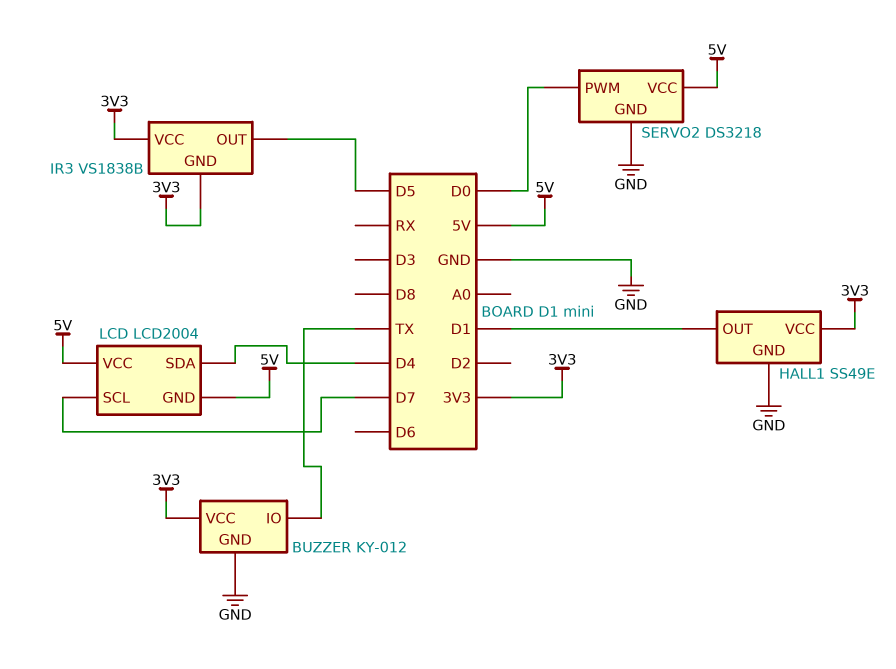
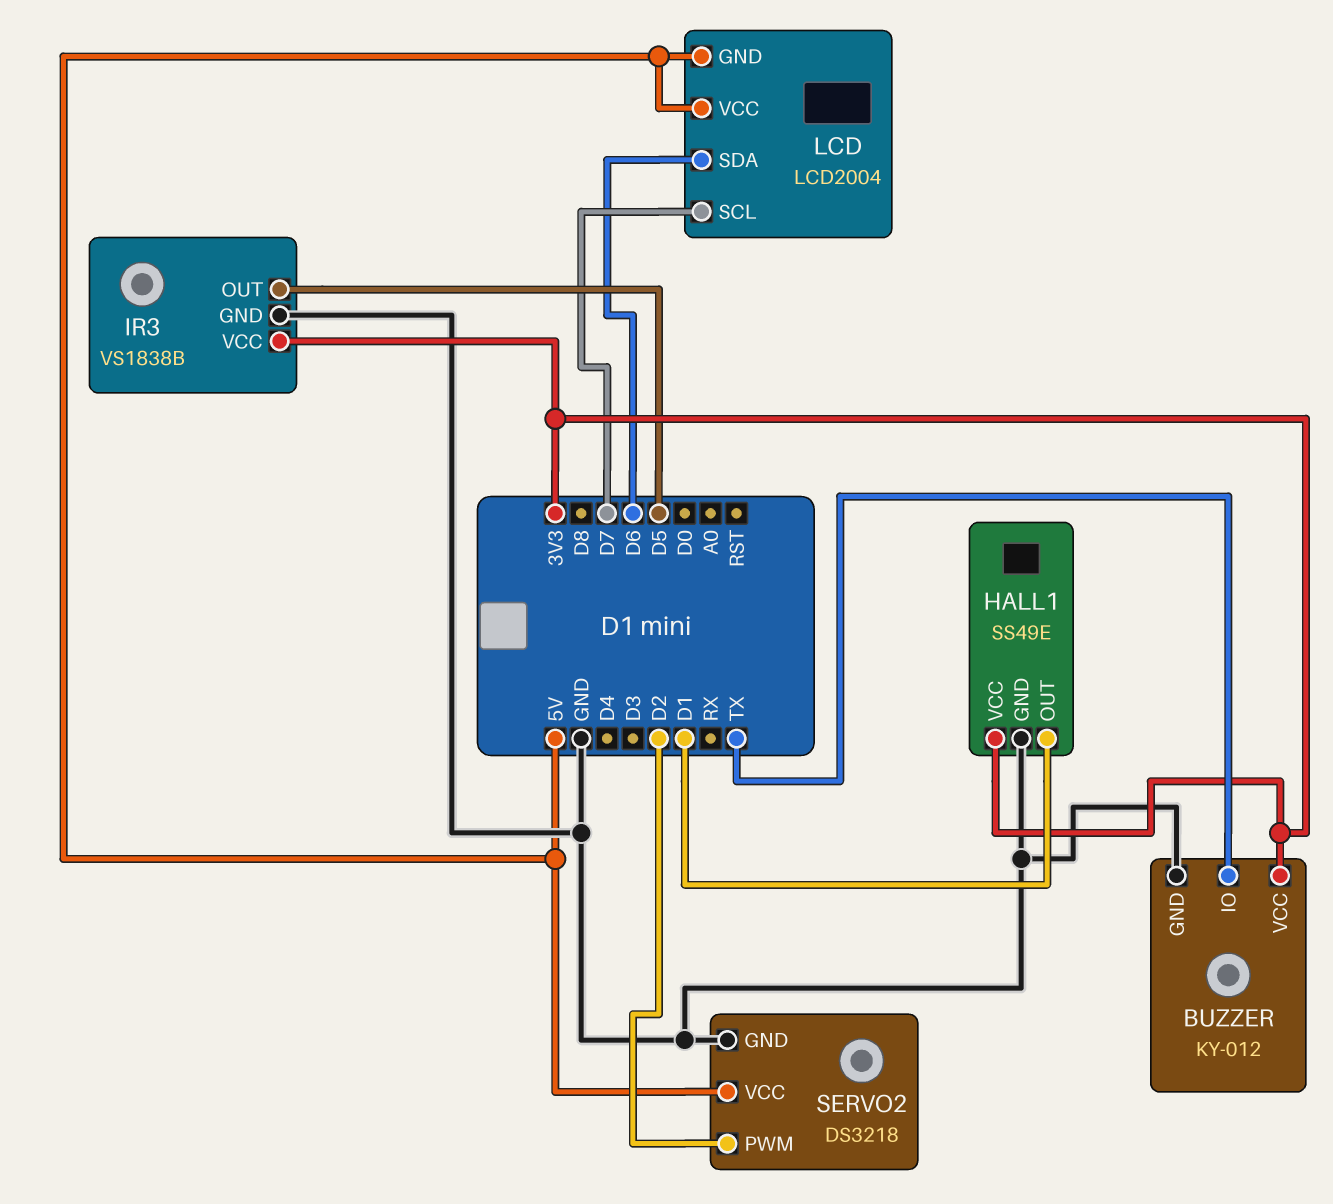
IR3 pin GND: 3V3 -> GND
LCD pin SDA: D4 -> D6
SERVO2 pin PWM: D0 -> D2

